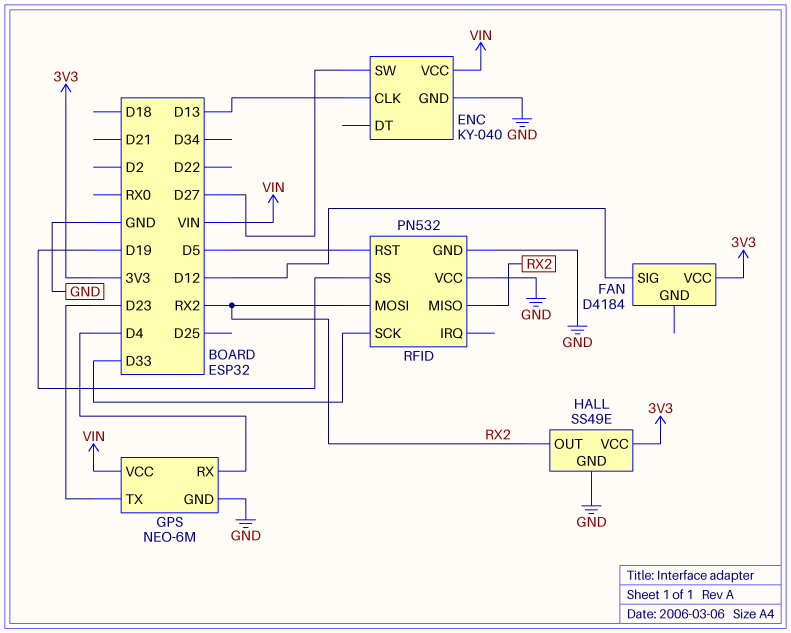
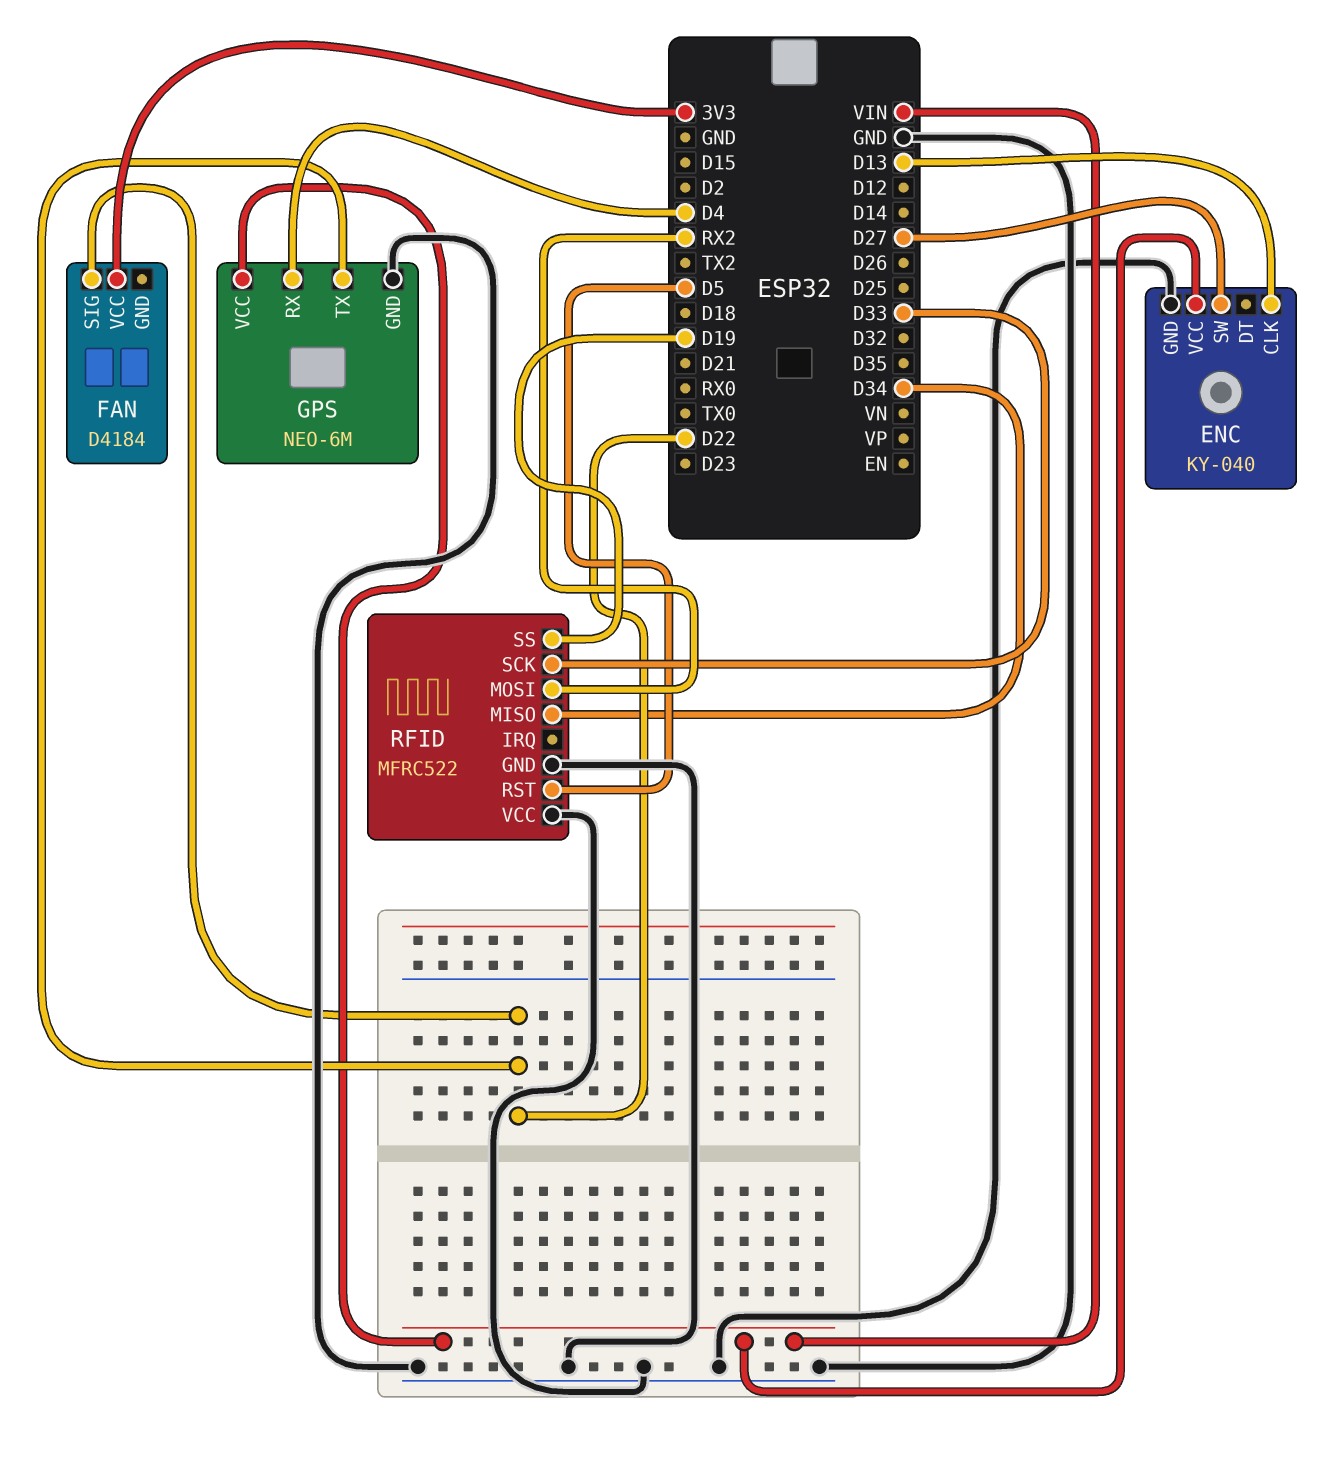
FAN pin SIG: D12 -> D22
GPS pin TX: D23 -> D22
HALL: SS49E -> none
HALL pin GND: GND -> none
HALL pin OUT: RX2 -> none
HALL pin VCC: 3V3 -> none
RFID: PN532 -> MFRC522
RFID pin MISO: RX2 -> D34

